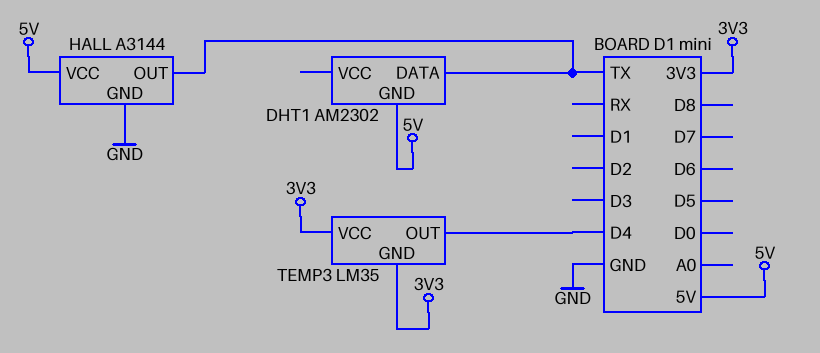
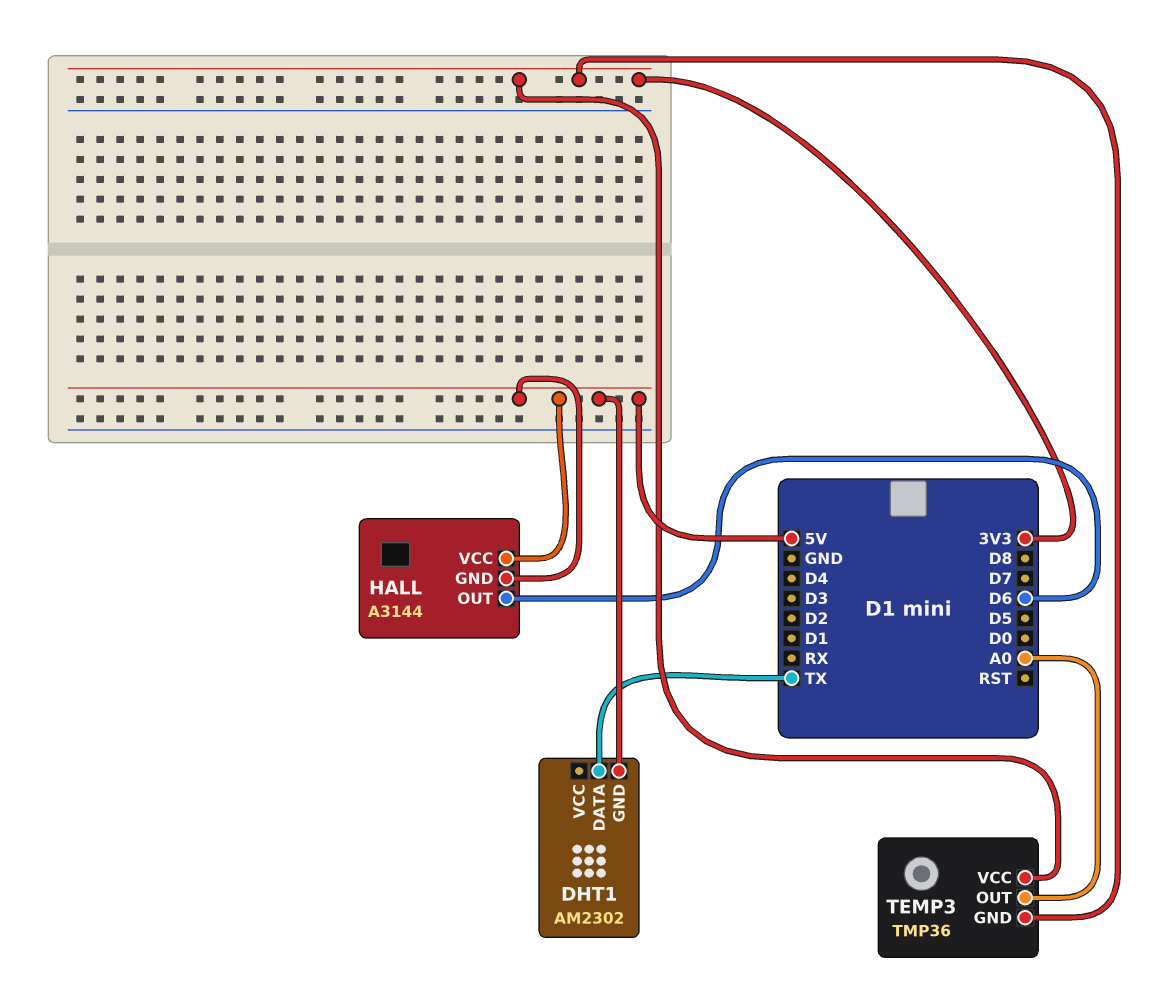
HALL pin GND: GND -> 5V
HALL pin OUT: TX -> D6
TEMP3: LM35 -> TMP36
TEMP3 pin OUT: D4 -> A0

